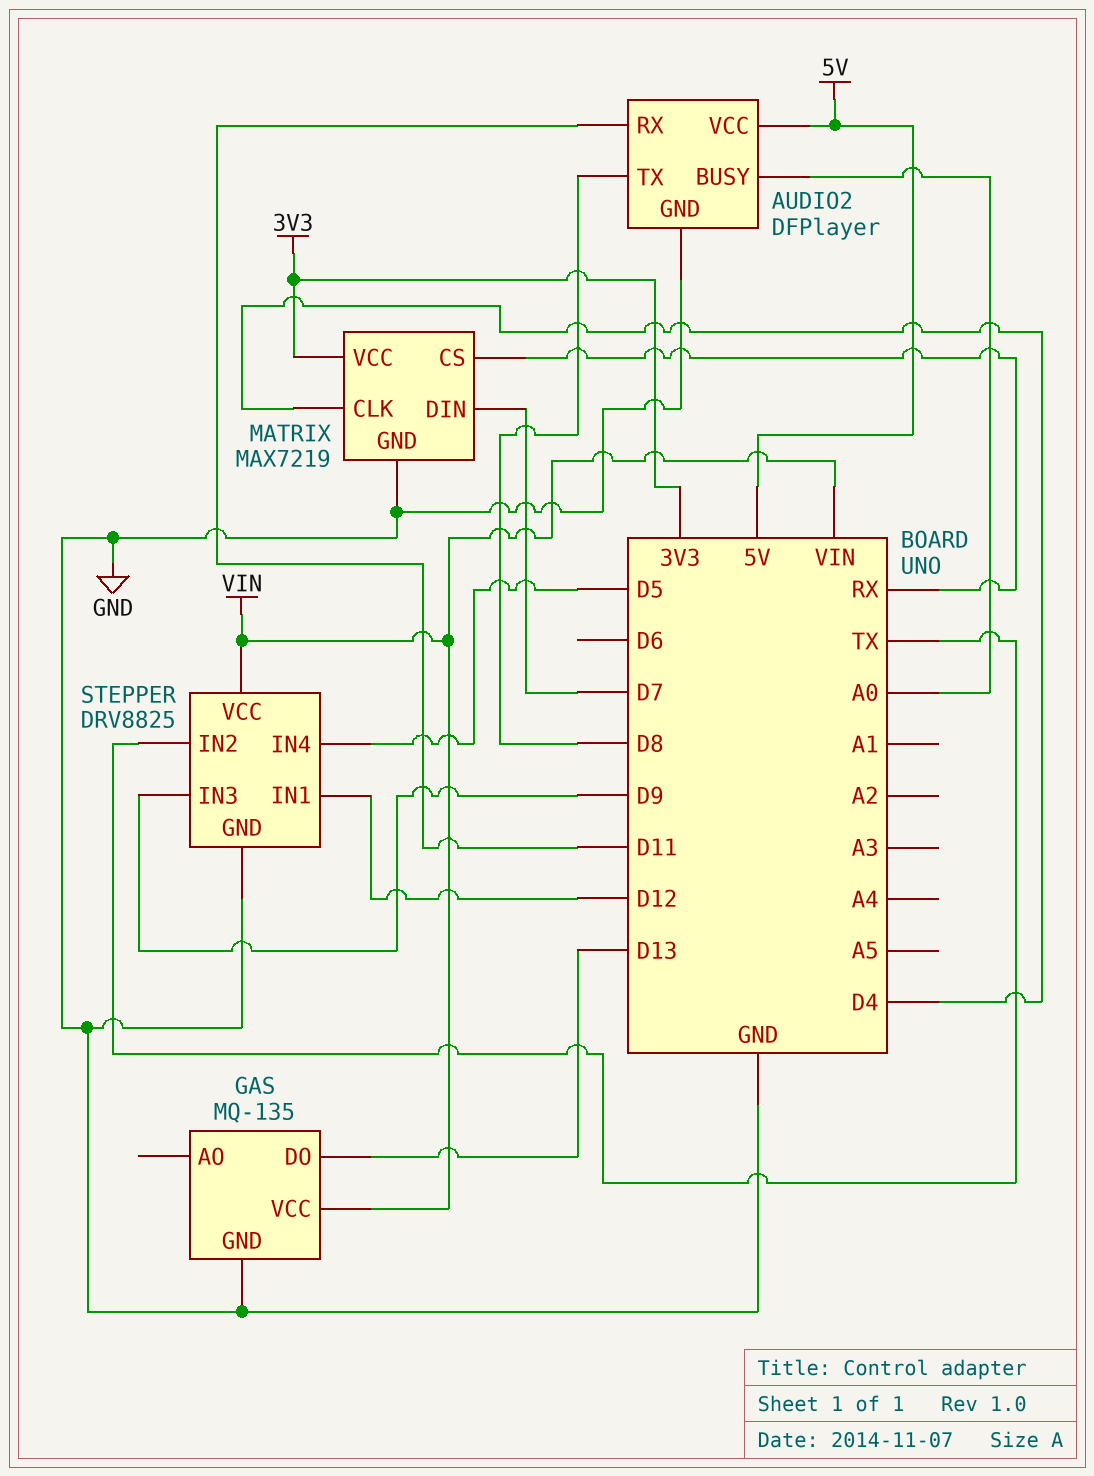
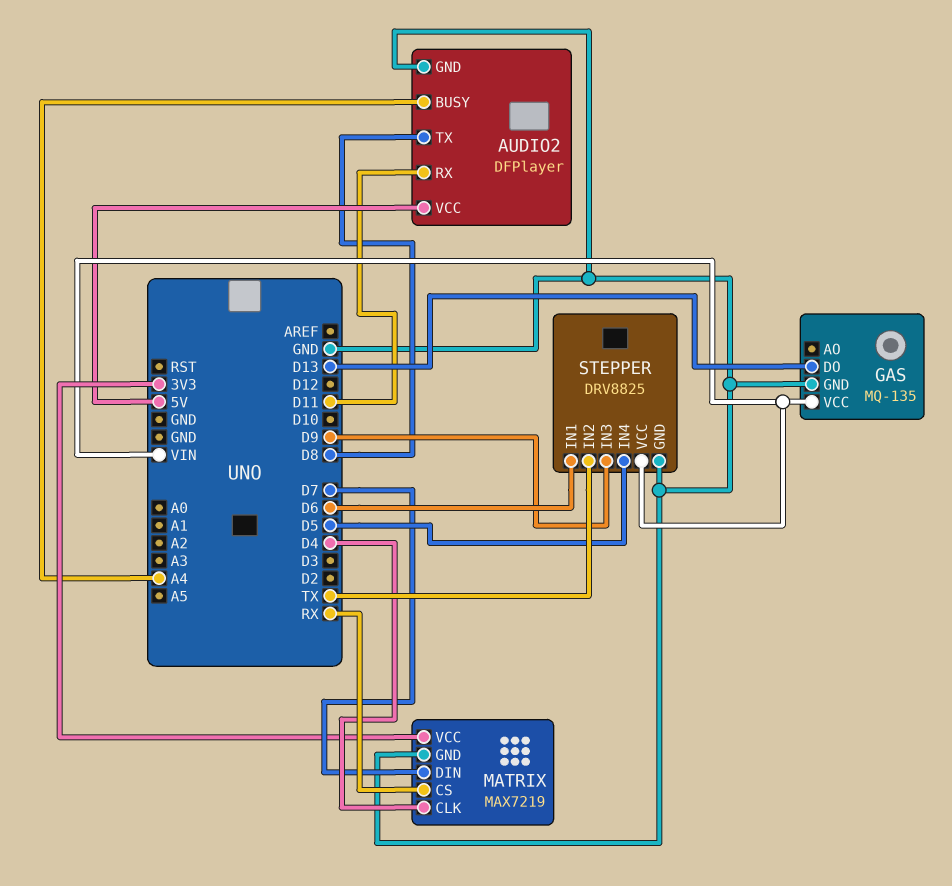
AUDIO2 pin BUSY: A0 -> A4
STEPPER pin IN1: D12 -> D6

